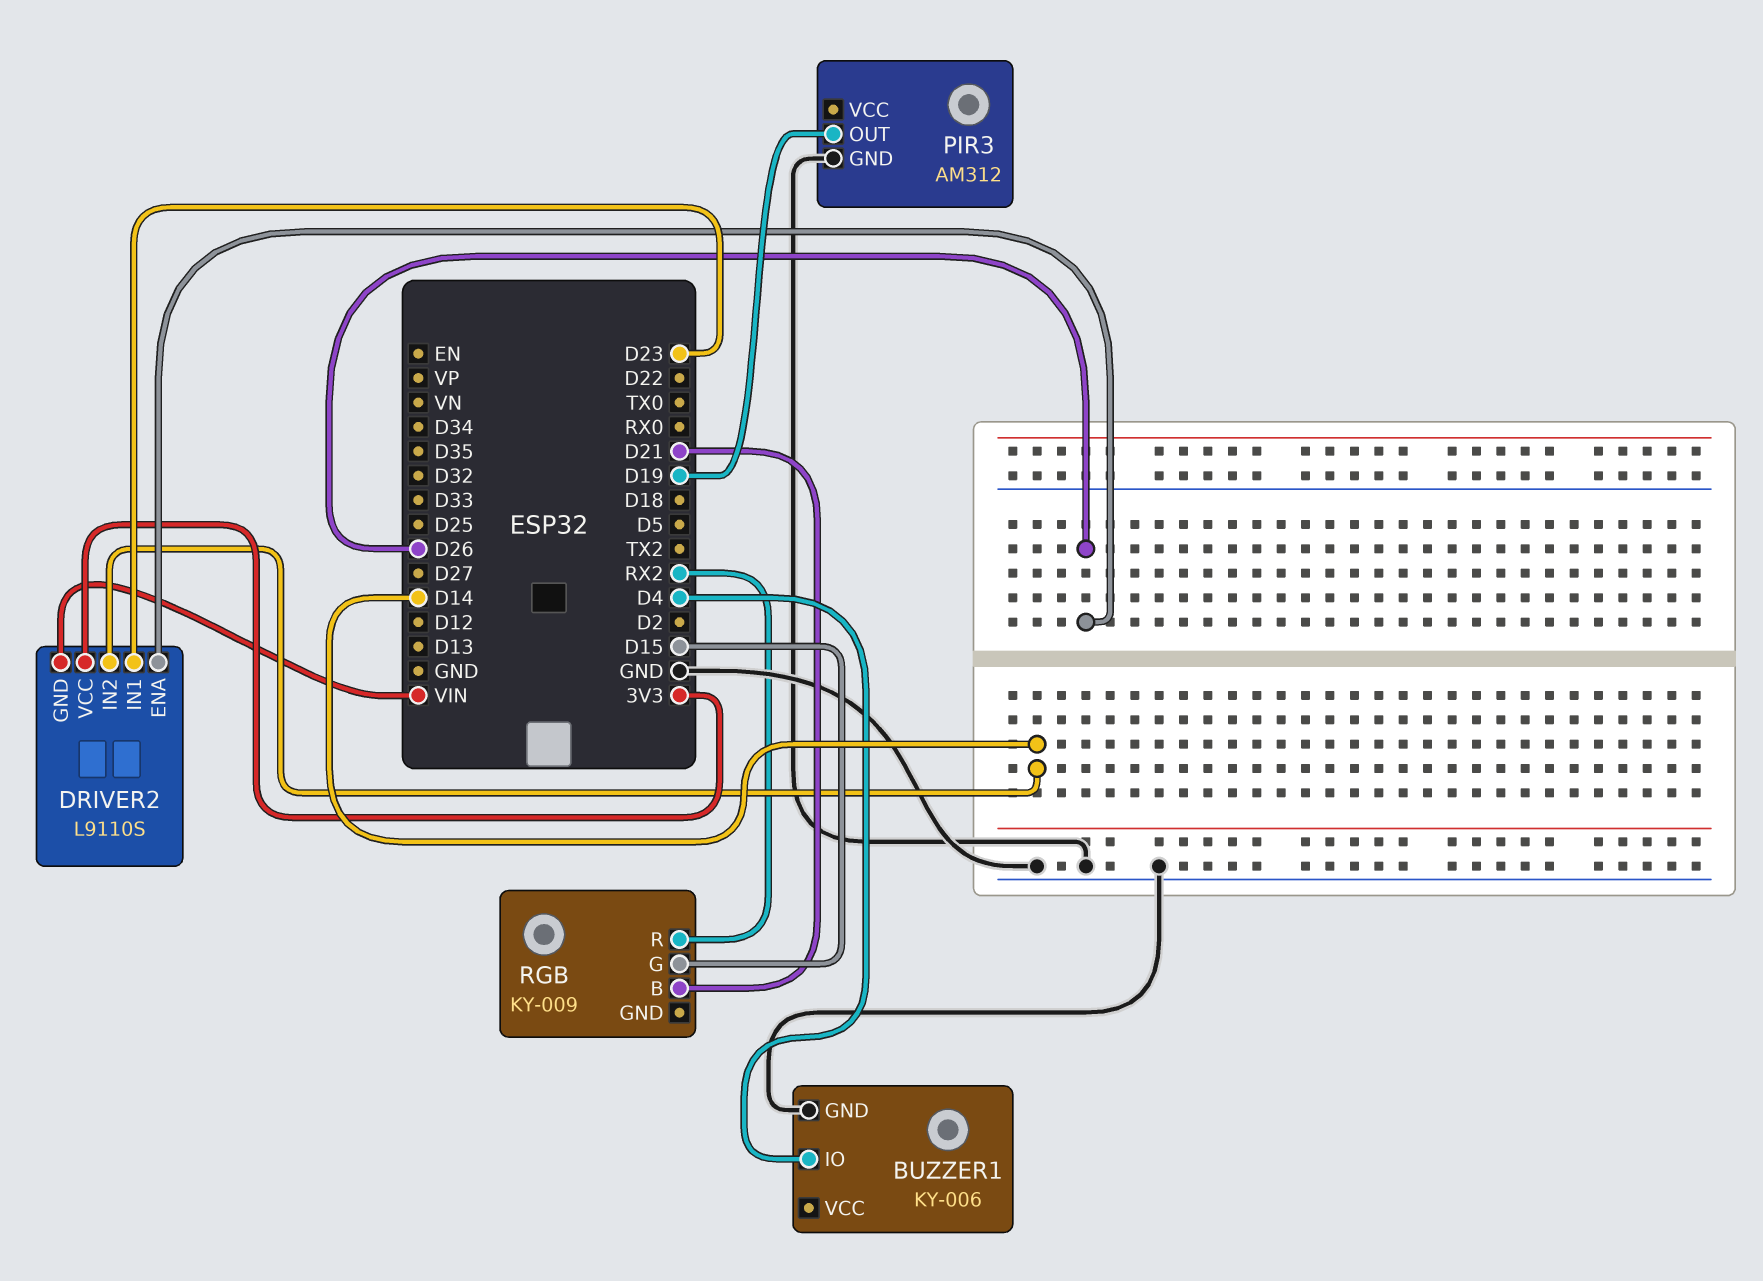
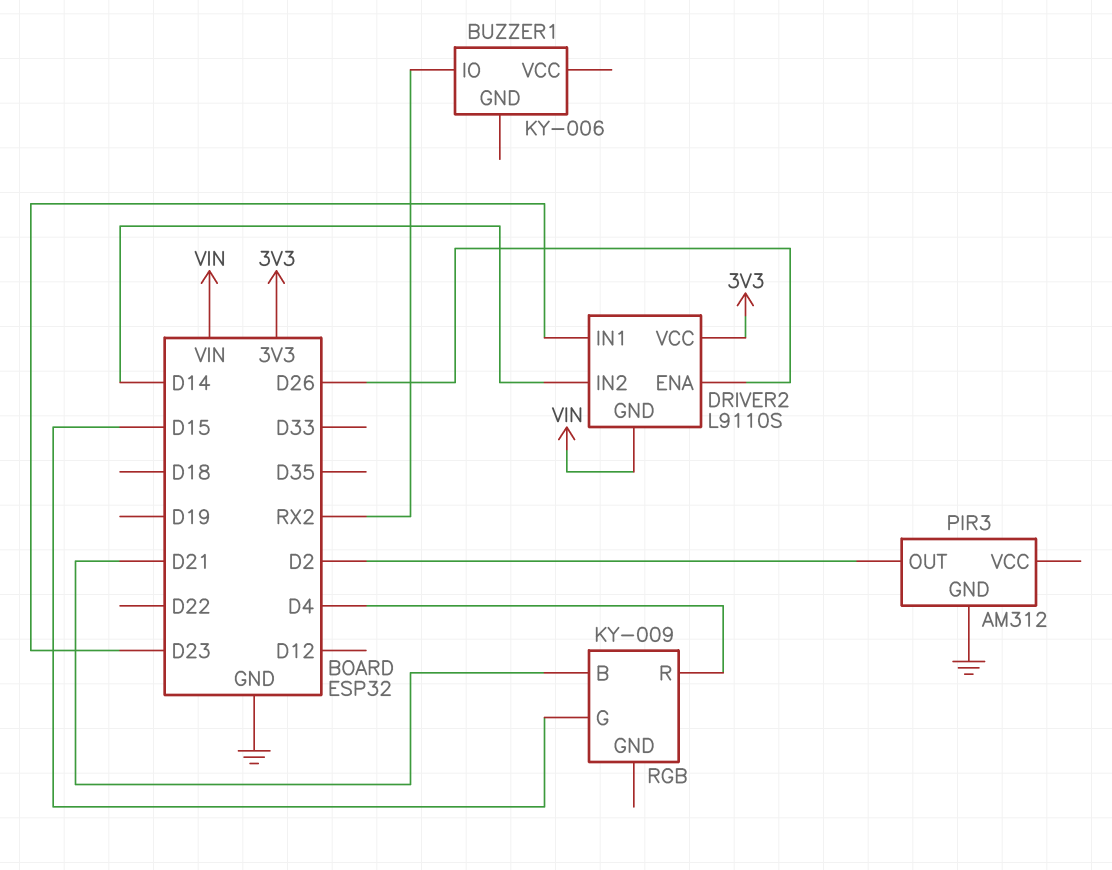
BUZZER1 pin GND: GND -> none
BUZZER1 pin IO: D4 -> RX2
PIR3 pin OUT: D19 -> D2
RGB pin R: RX2 -> D4

